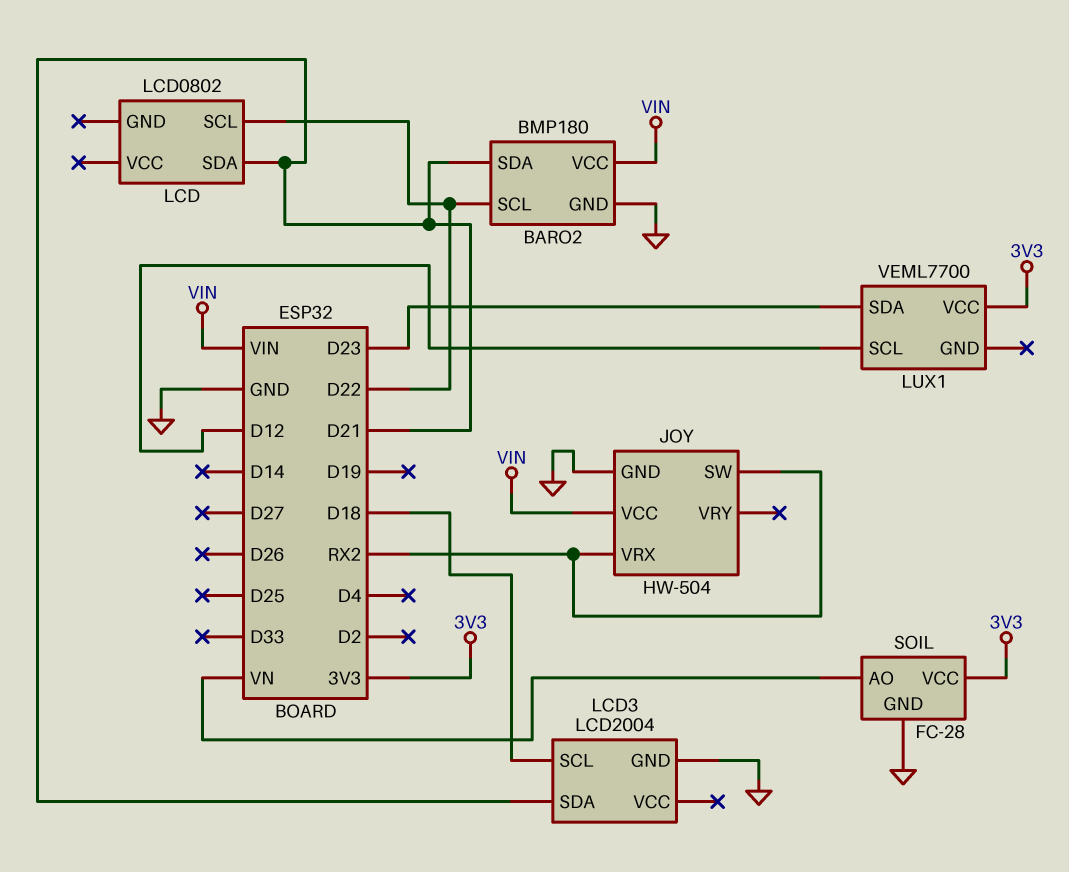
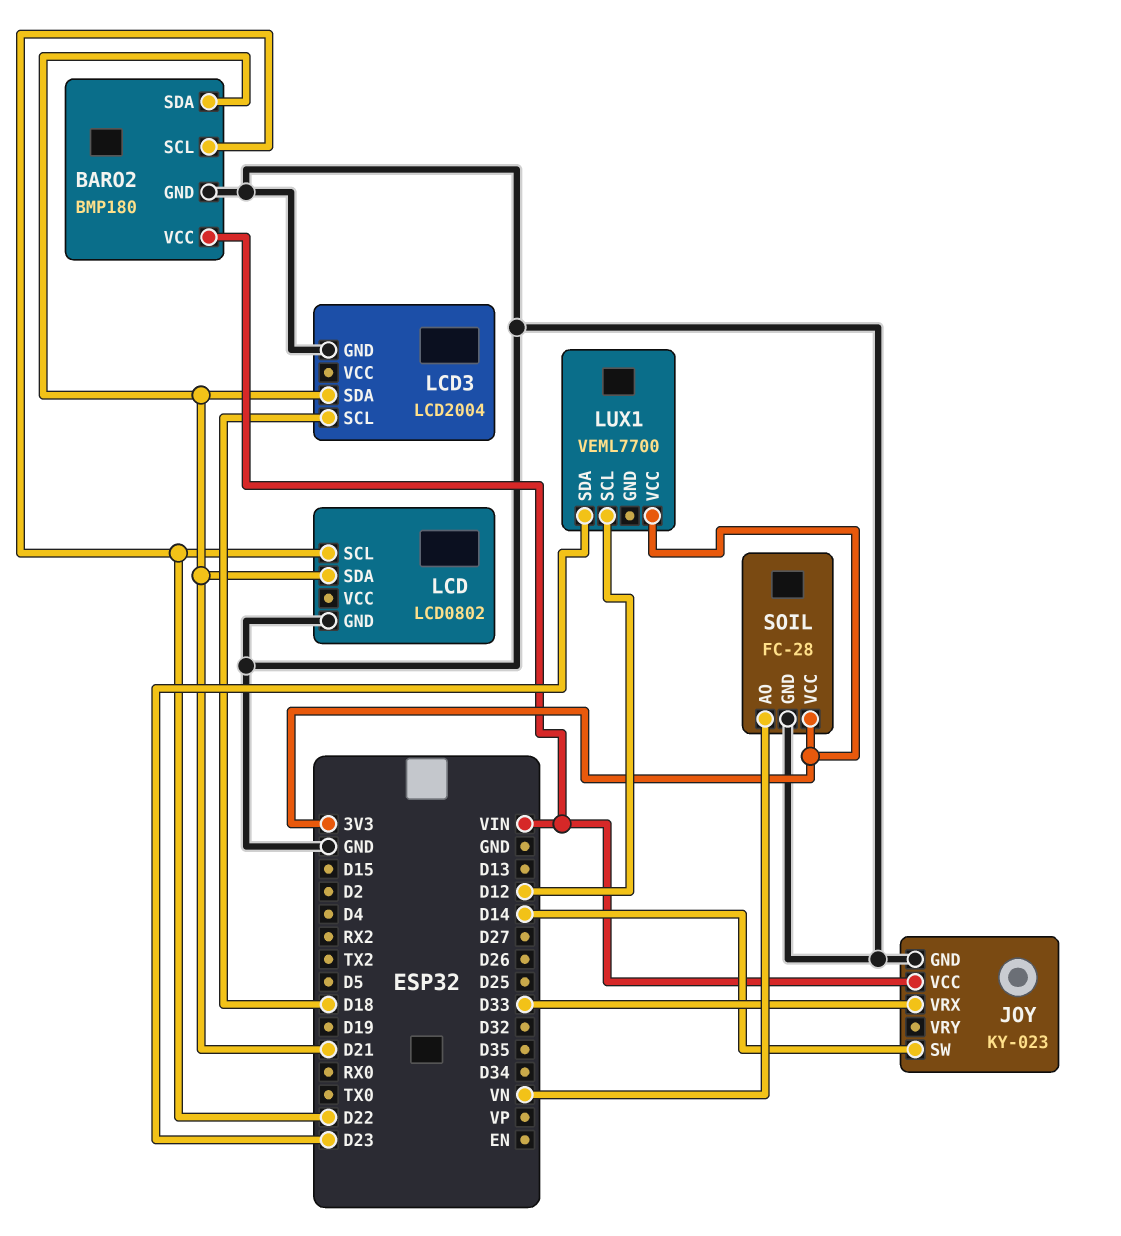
JOY: HW-504 -> KY-023
JOY pin SW: RX2 -> D14
JOY pin VRX: RX2 -> D33
LCD pin GND: none -> GND

